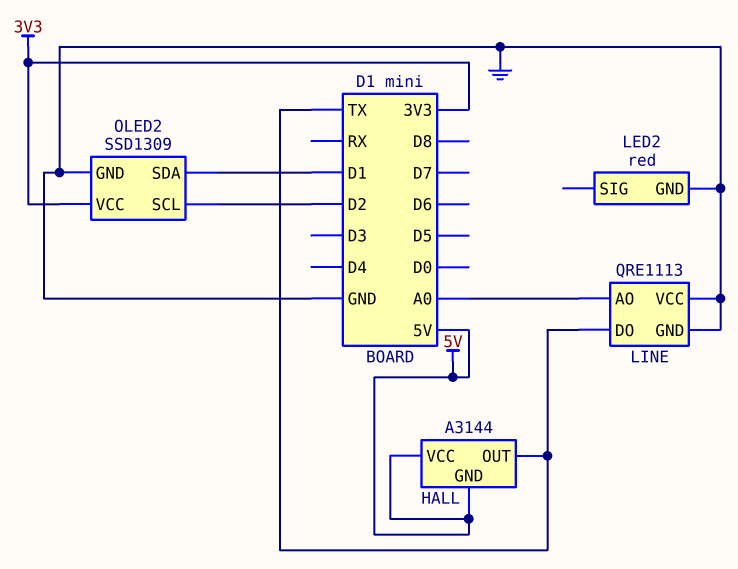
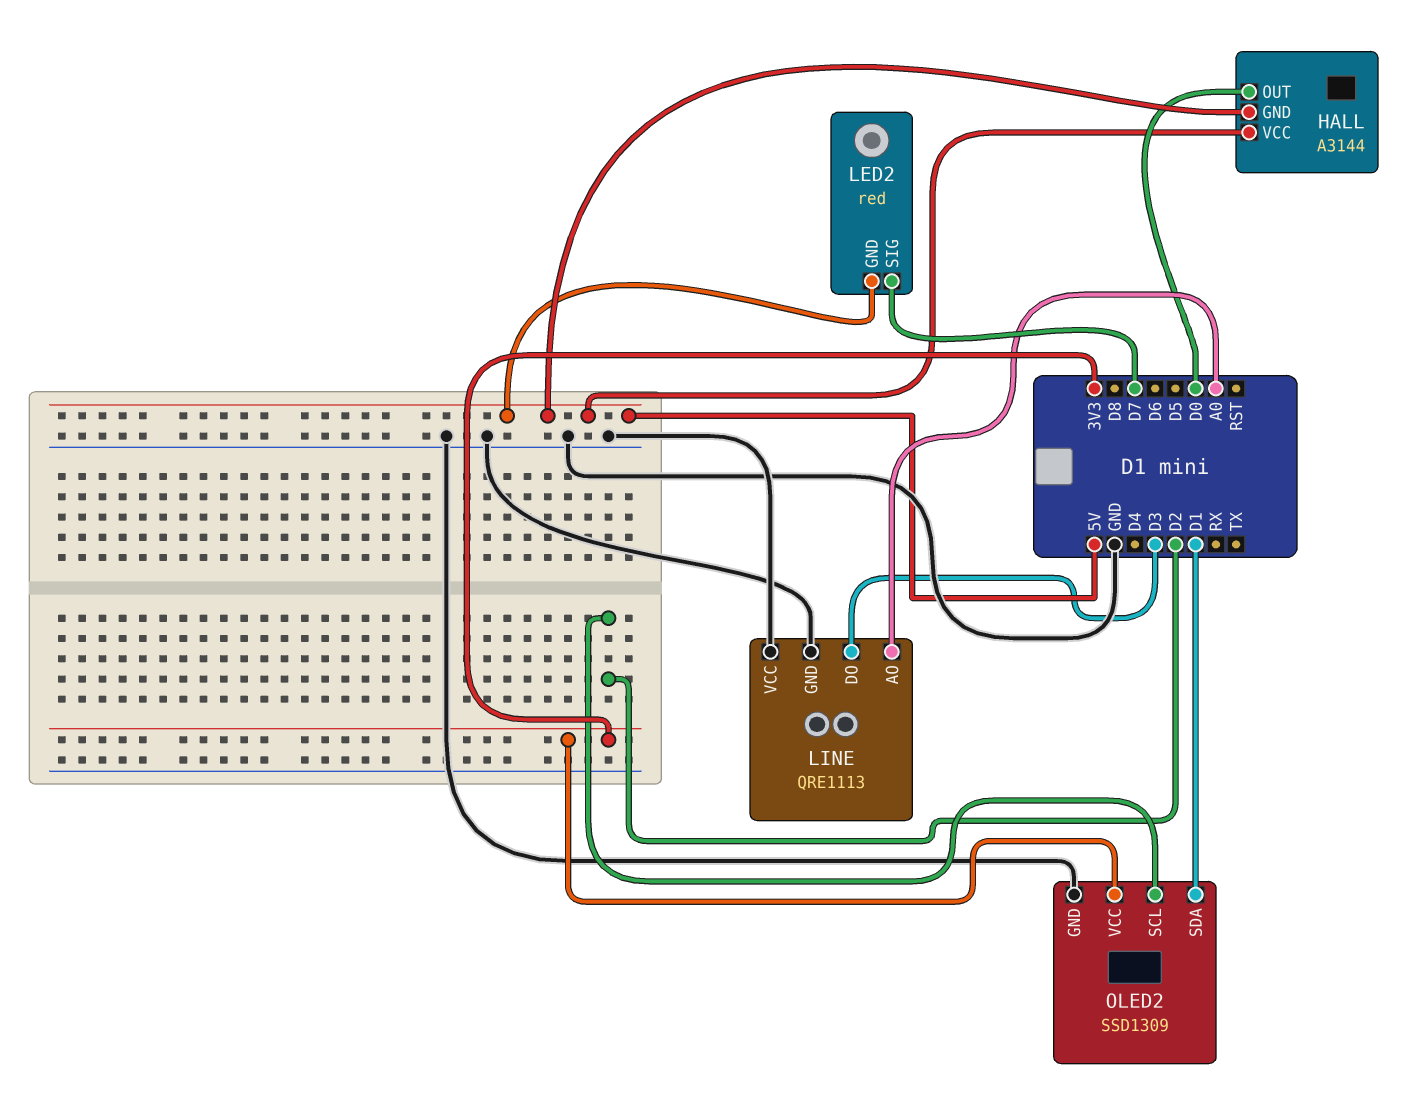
HALL pin OUT: TX -> D0
LED2 pin GND: GND -> 5V
LED2 pin SIG: none -> D7
LINE pin DO: TX -> D3

